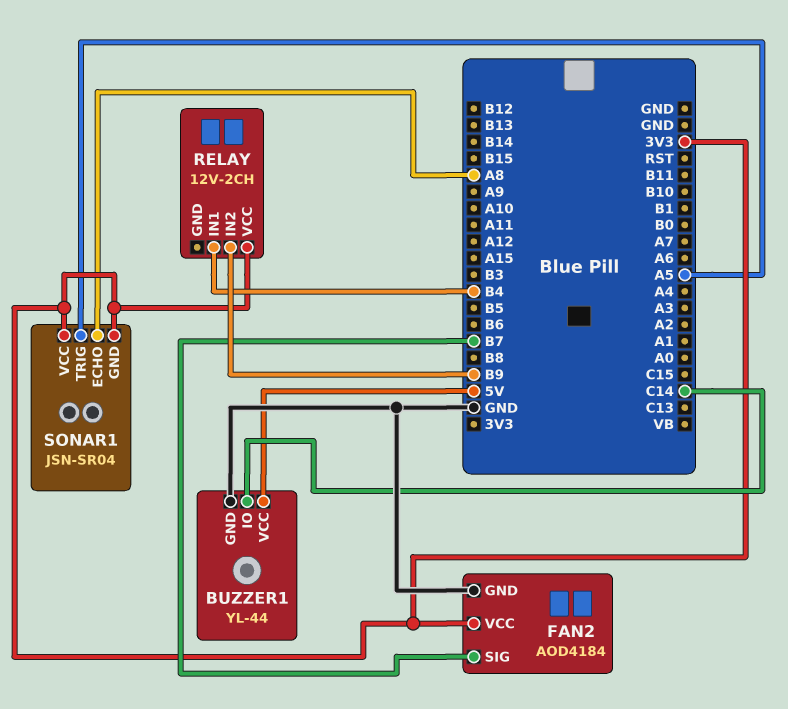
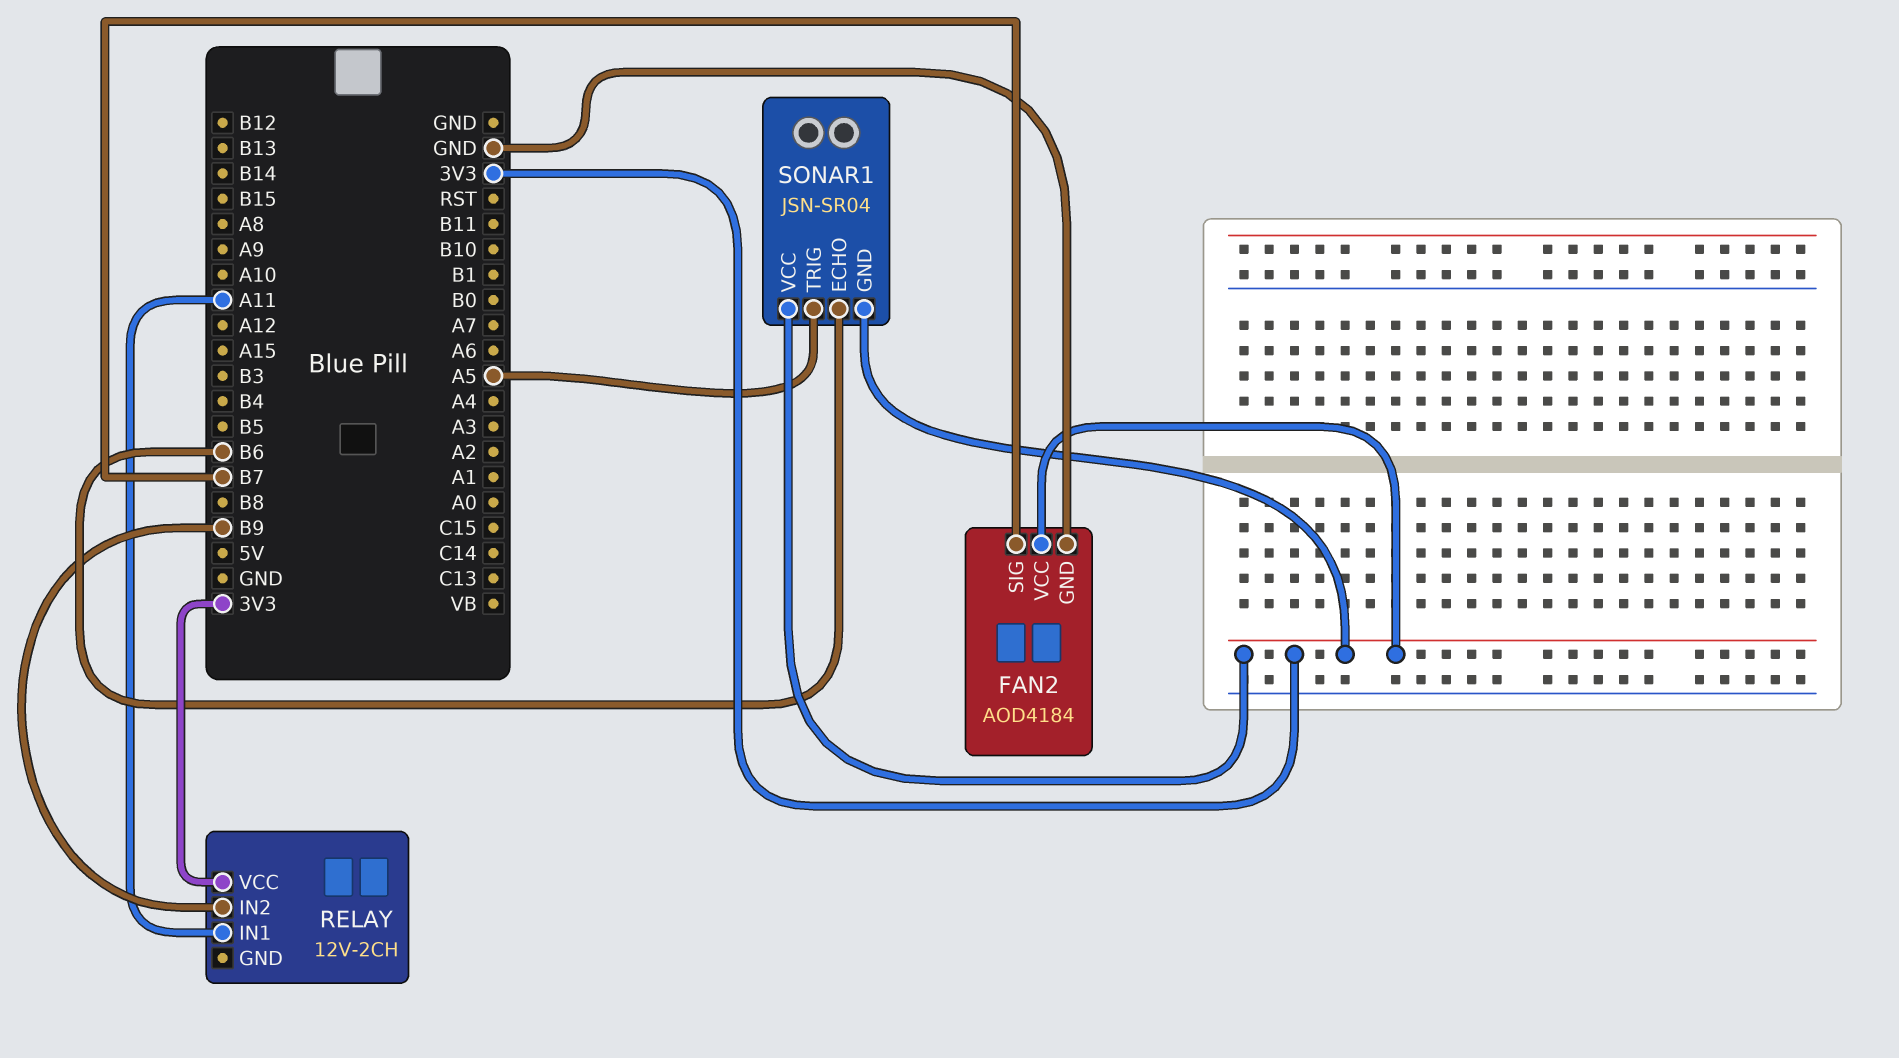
BUZZER1: YL-44 -> none
BUZZER1 pin GND: GND -> none
BUZZER1 pin IO: C14 -> none
BUZZER1 pin VCC: 5V -> none
RELAY pin IN1: B4 -> A11
SONAR1 pin ECHO: A8 -> B6

